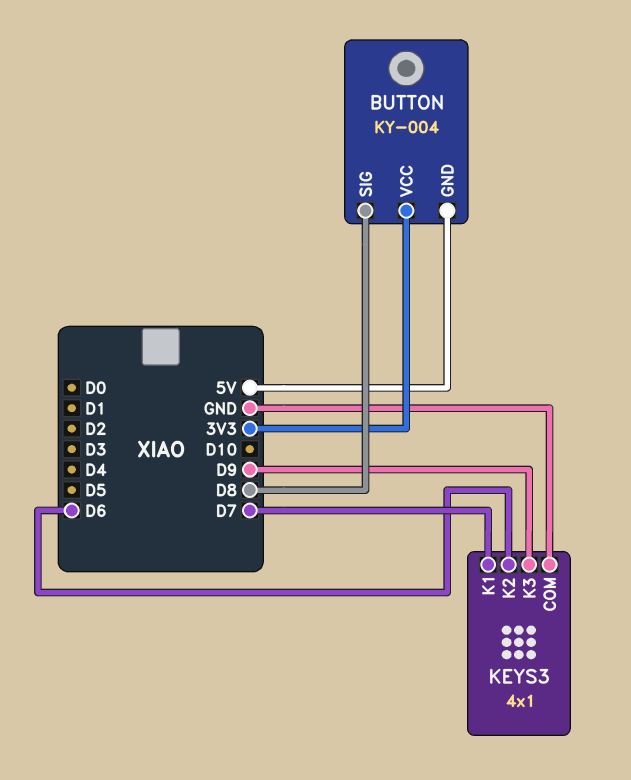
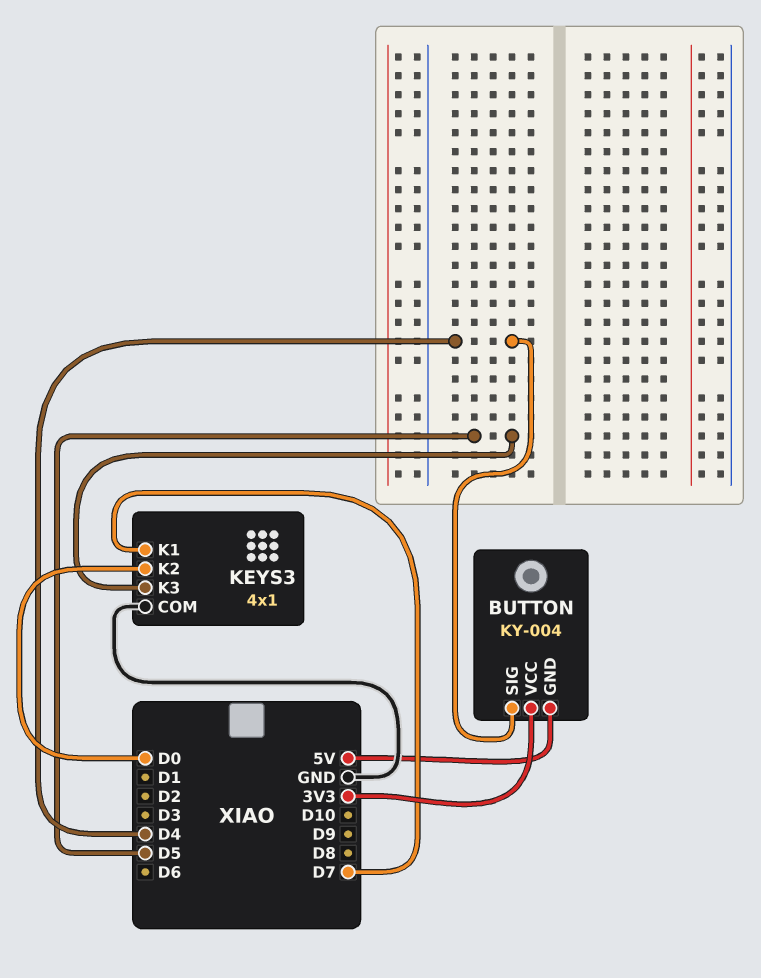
BUTTON pin SIG: D8 -> D4
KEYS3 pin K2: D6 -> D0
KEYS3 pin K3: D9 -> D5

